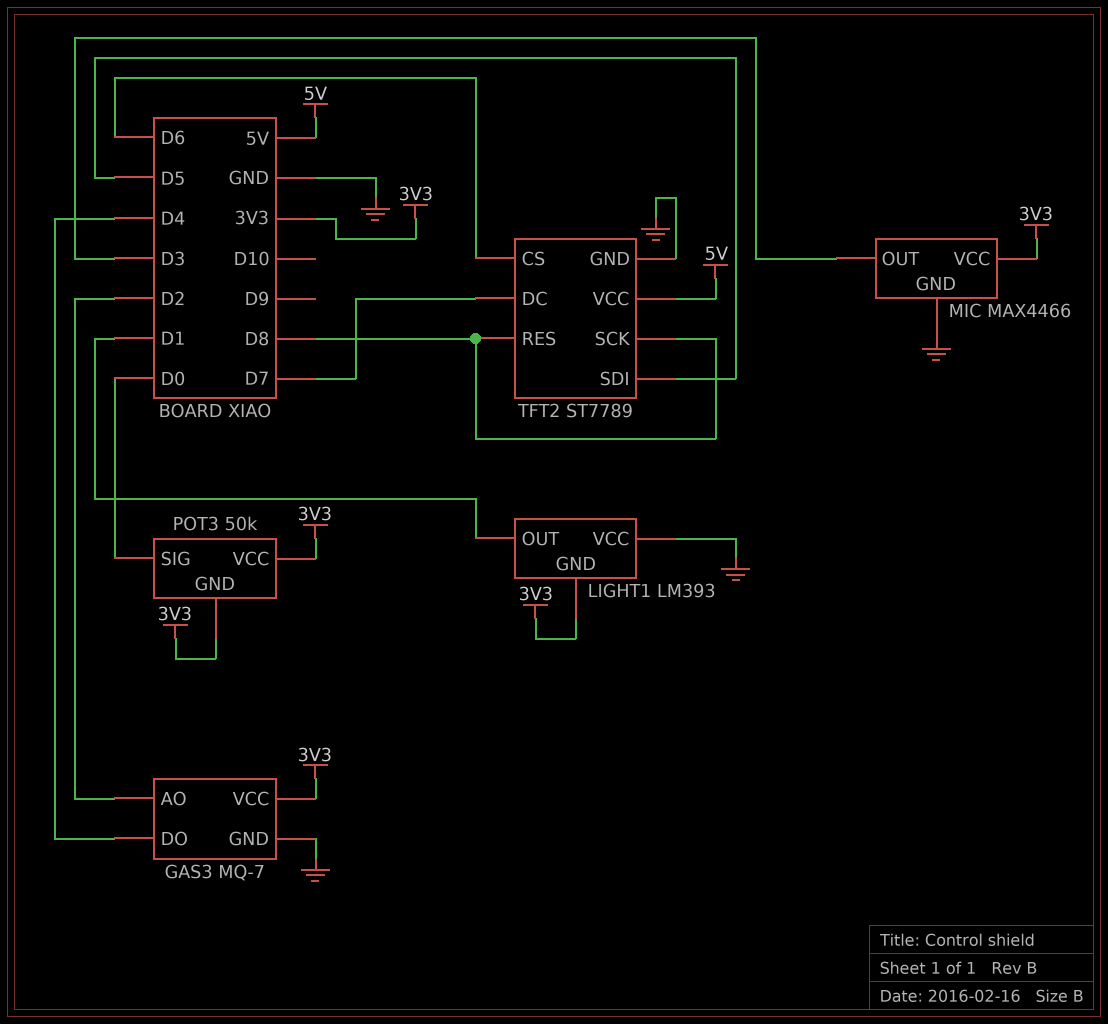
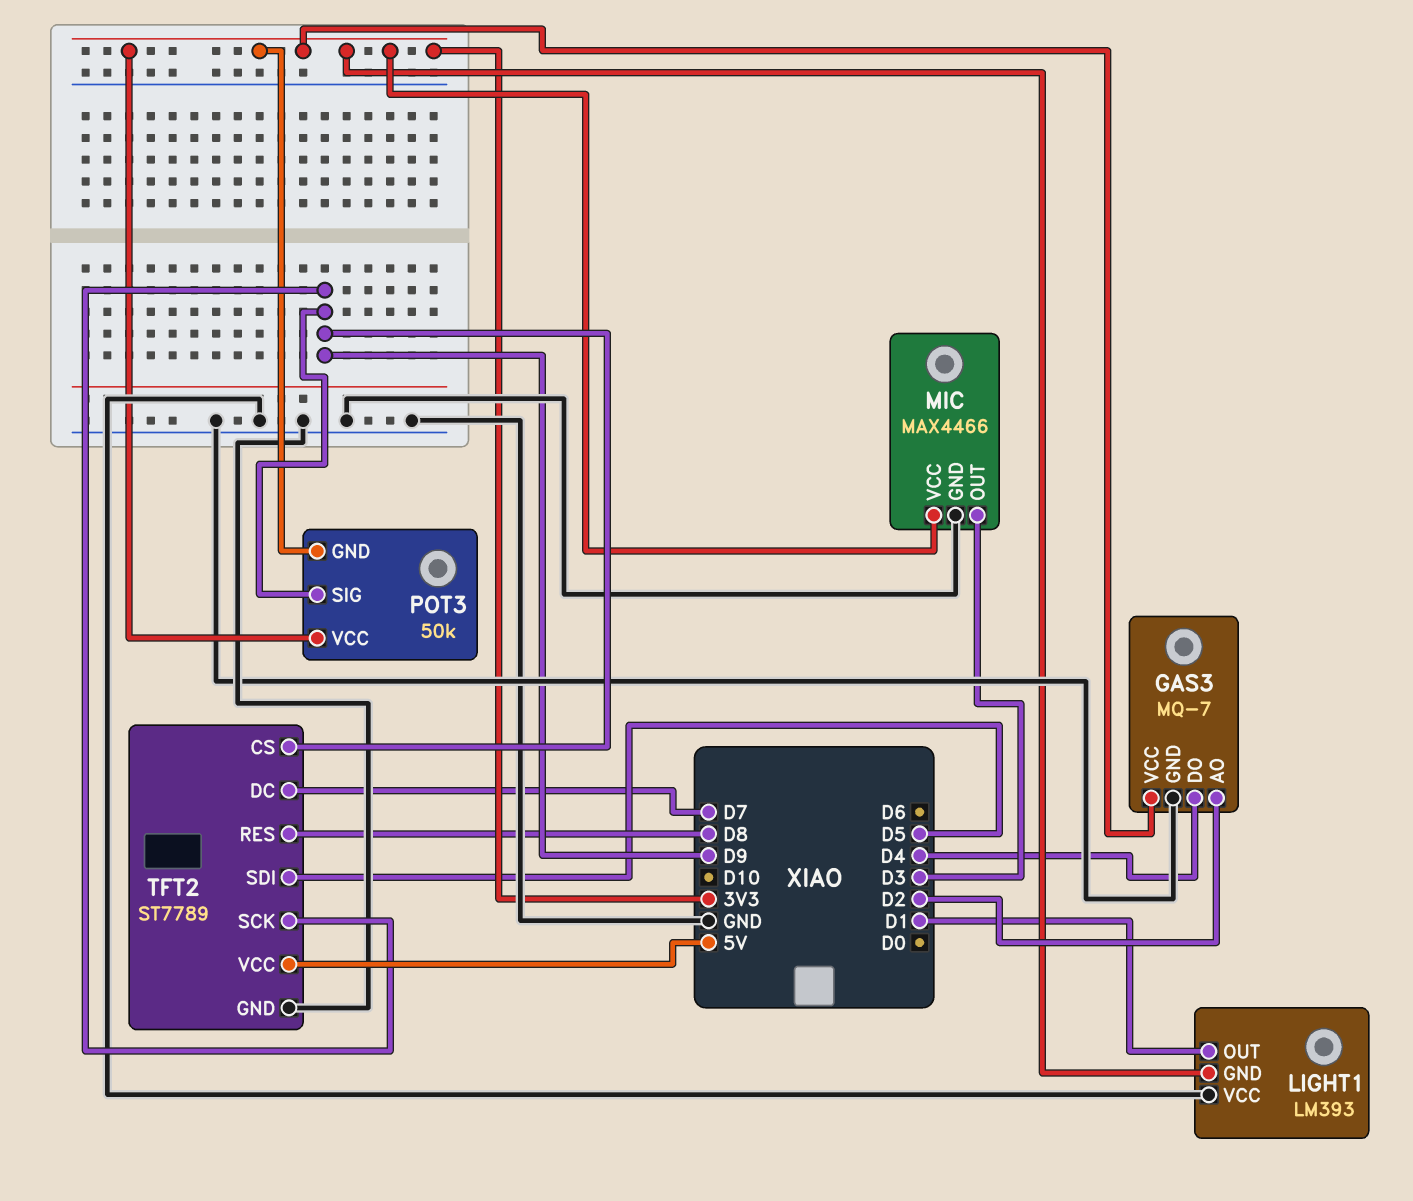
POT3 pin SIG: D0 -> D9
TFT2 pin CS: D6 -> D9
TFT2 pin SCK: D8 -> D9

